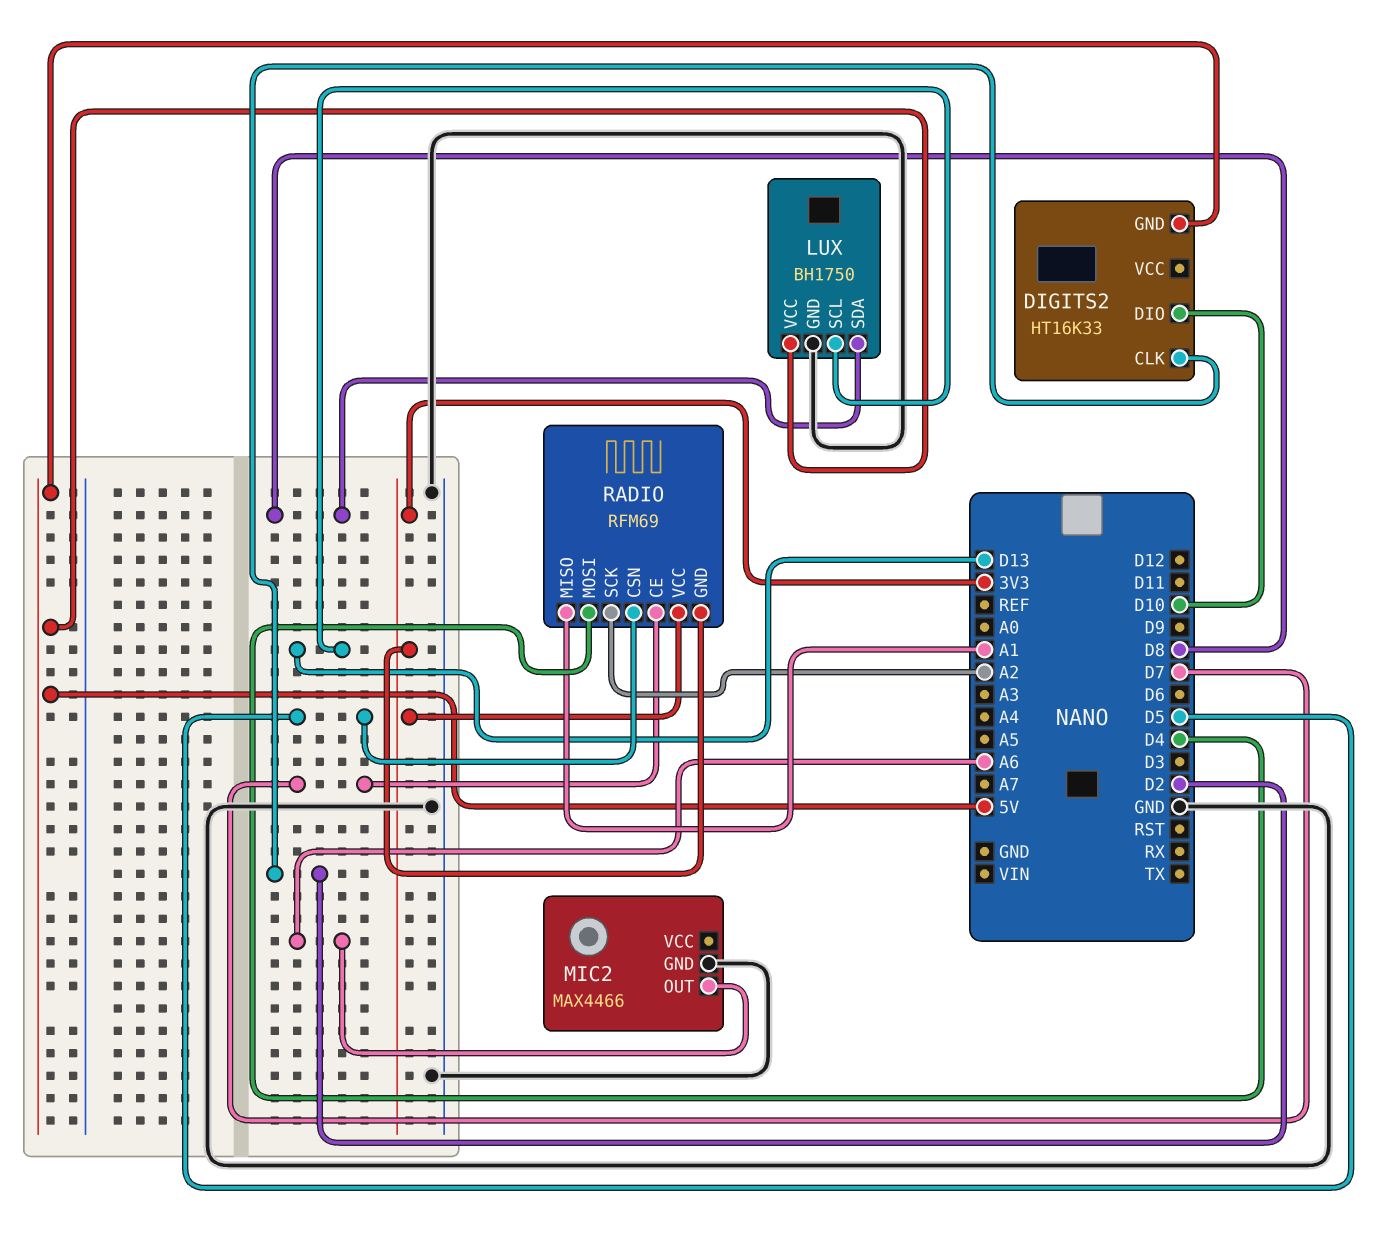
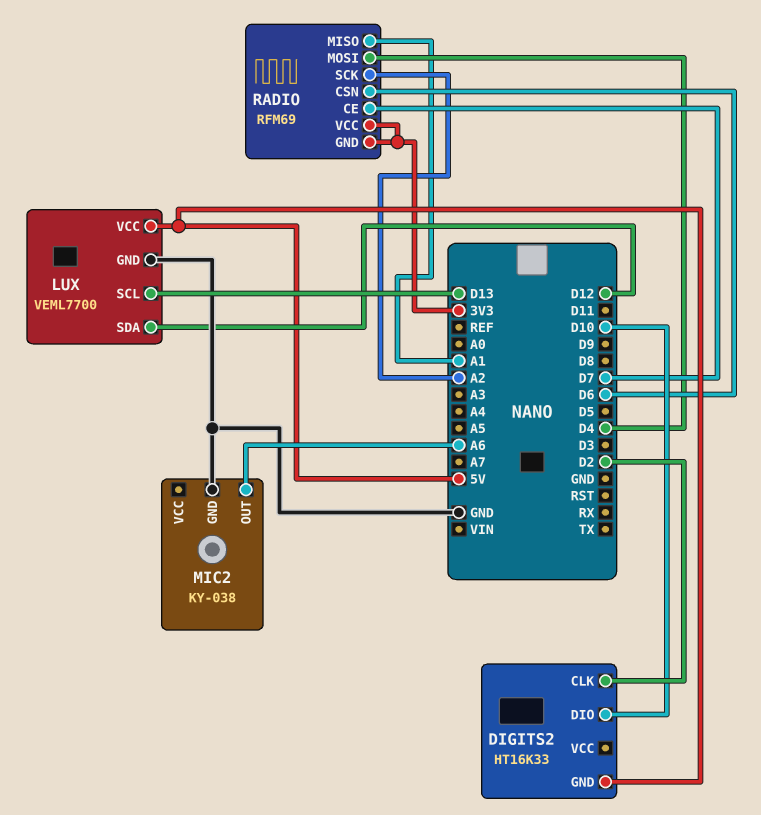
LUX: BH1750 -> VEML7700
LUX pin SDA: D8 -> D12
MIC2: MAX4466 -> KY-038
RADIO pin CSN: D5 -> D6

